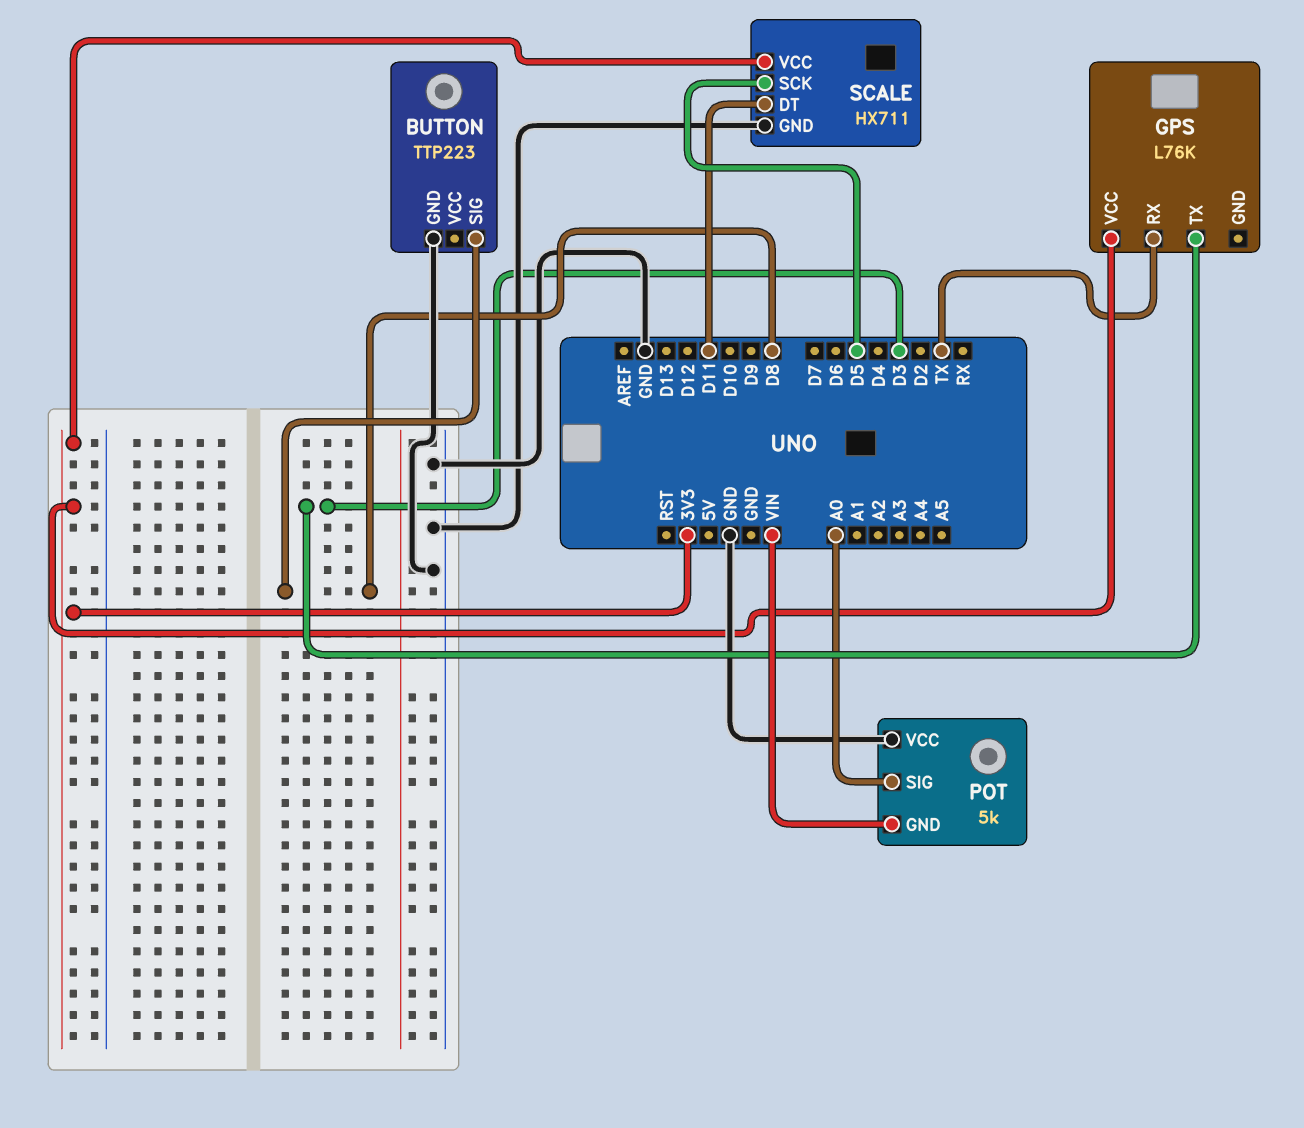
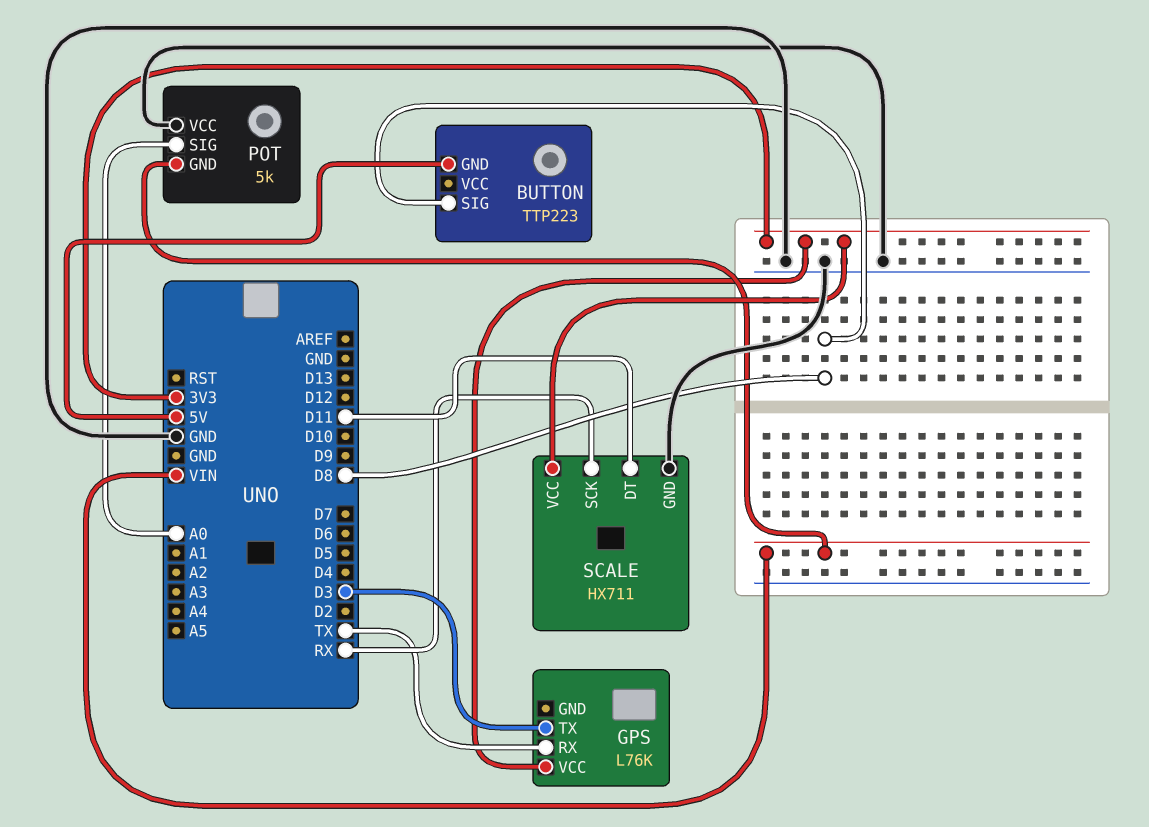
BUTTON pin GND: GND -> 5V
SCALE pin SCK: D5 -> RX

